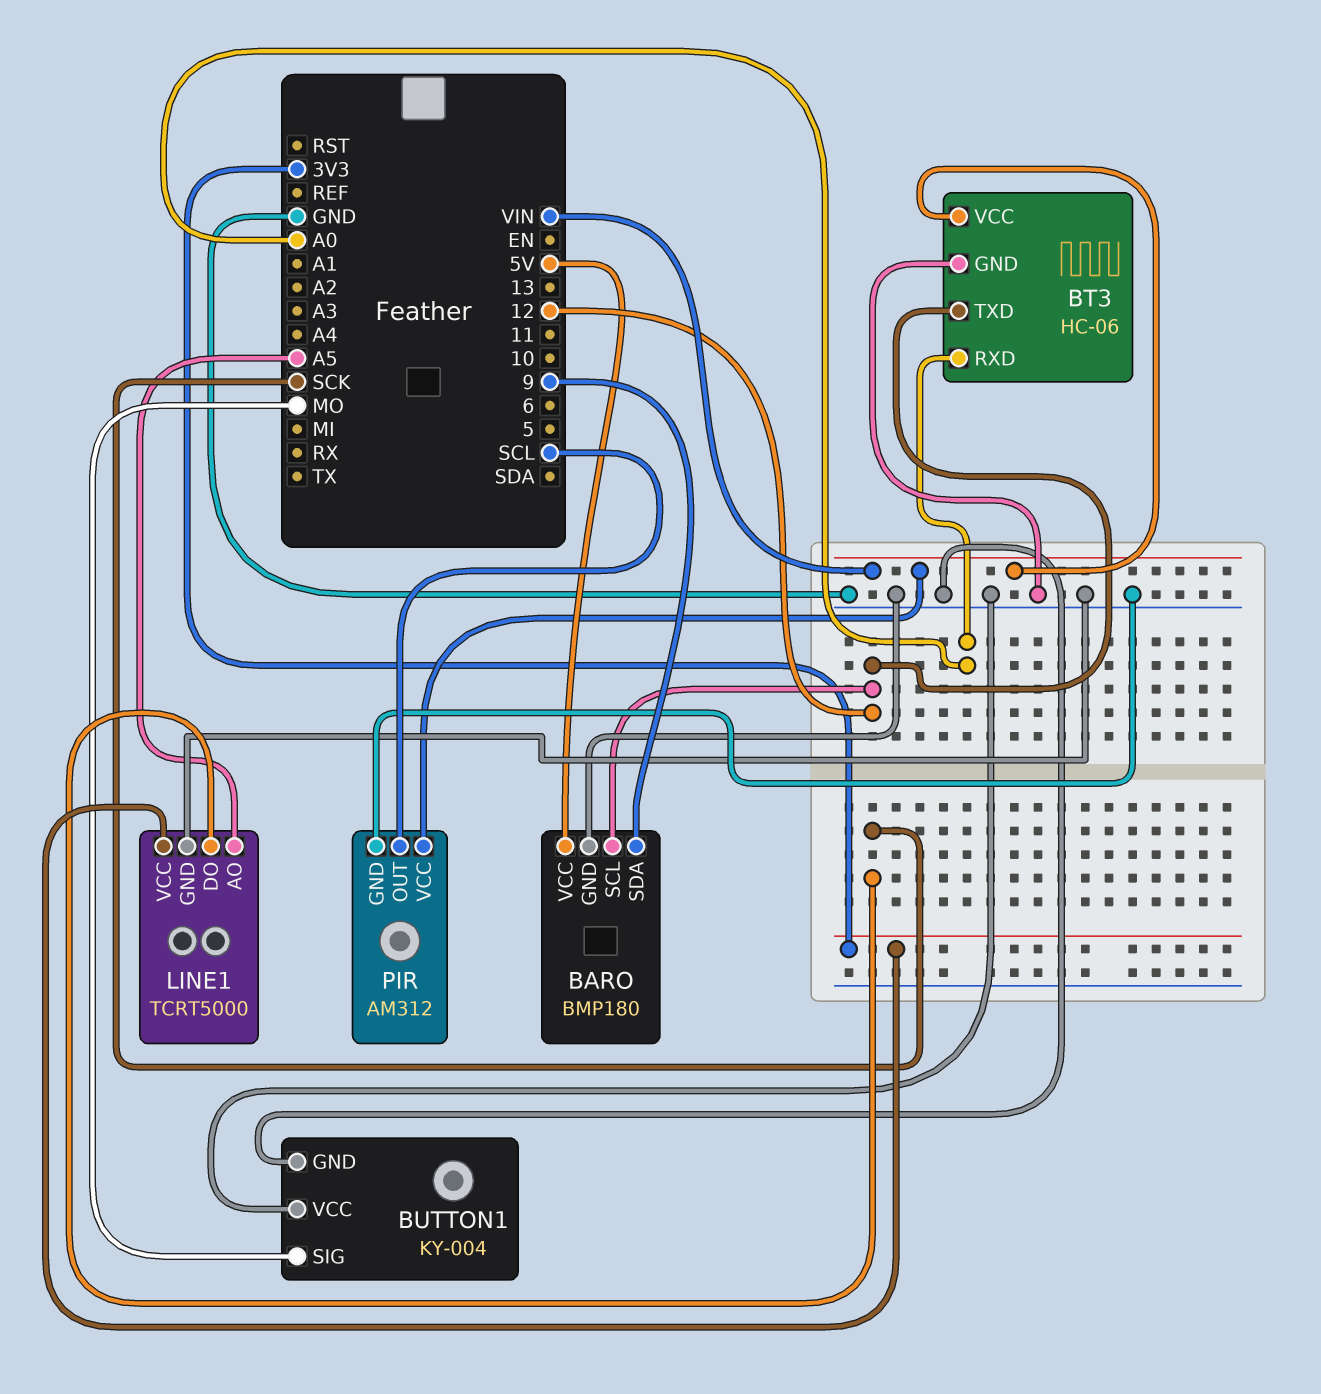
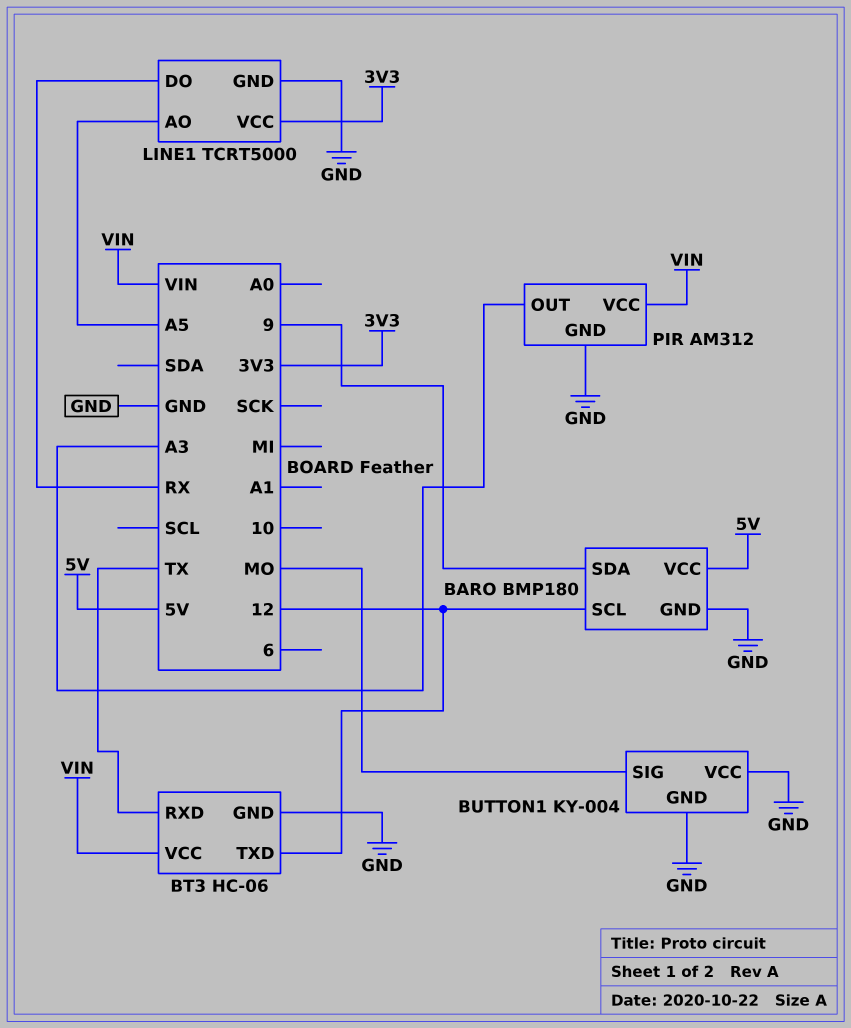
BT3 pin RXD: A0 -> TX
LINE1 pin DO: SCK -> RX
PIR pin OUT: SCL -> A3

